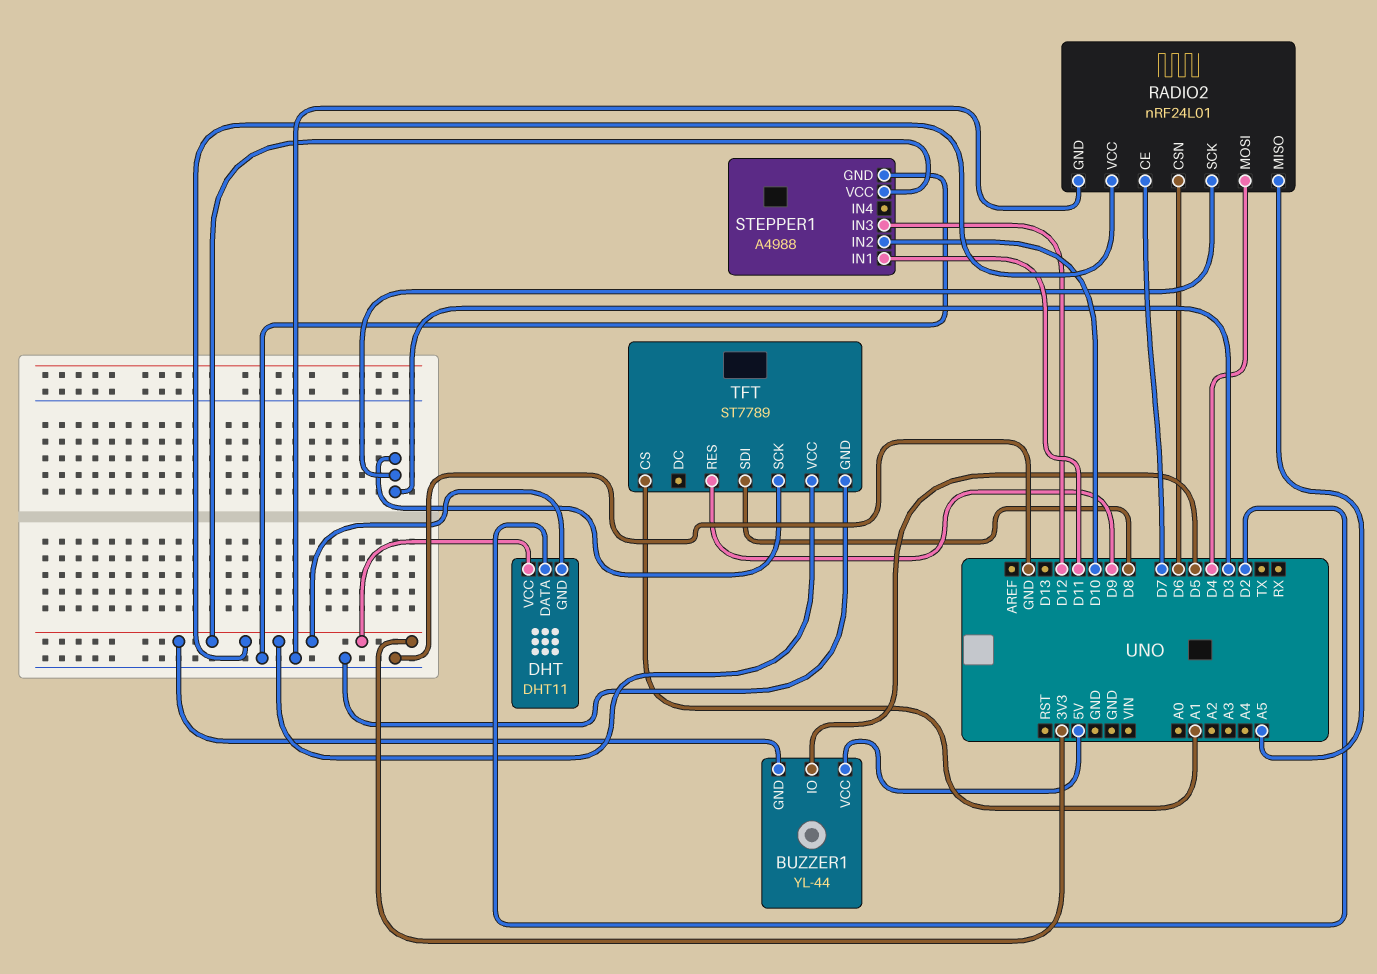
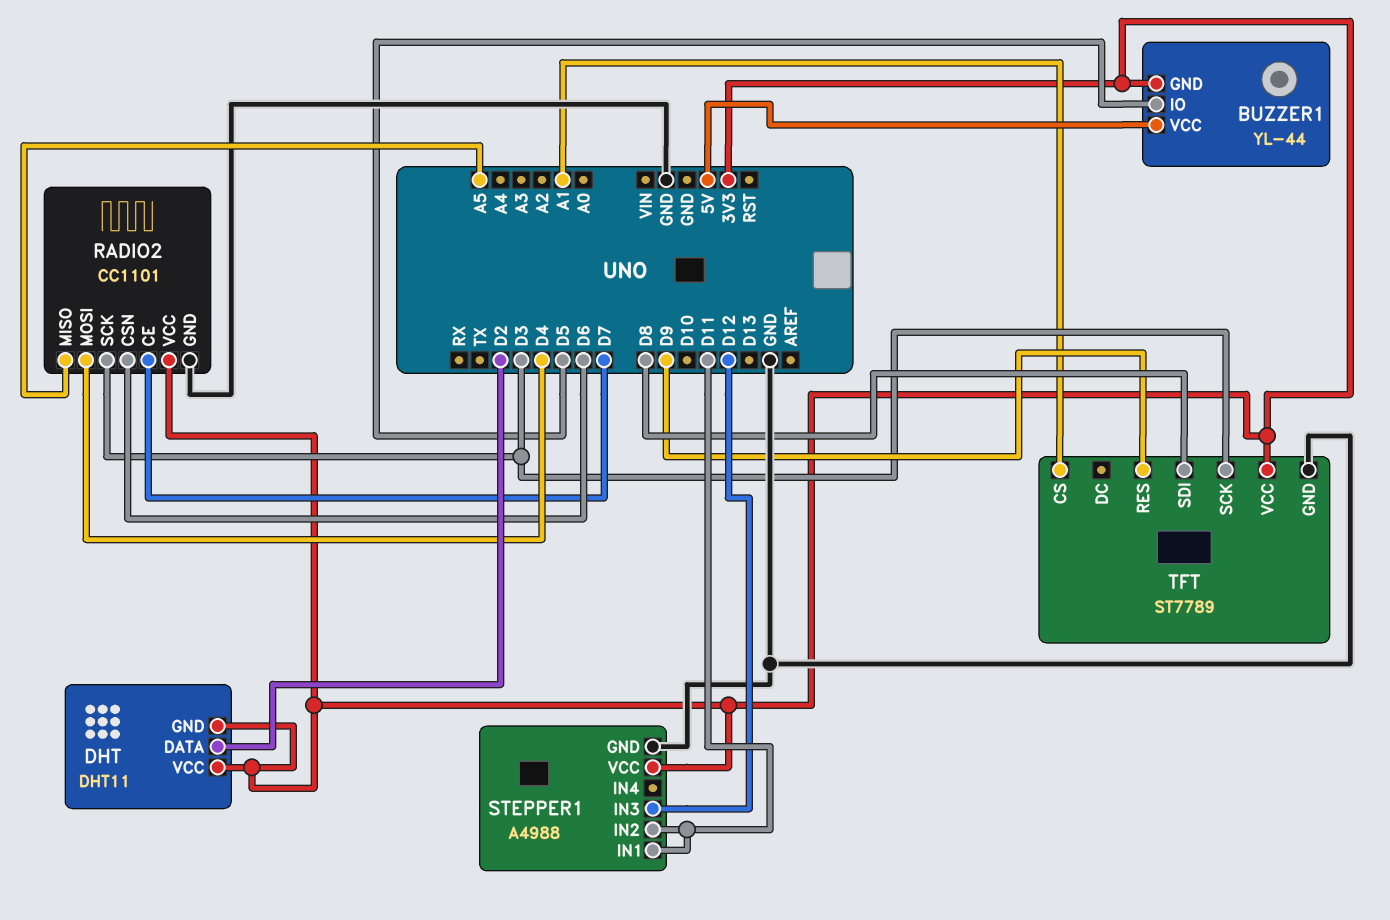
RADIO2: nRF24L01 -> CC1101
STEPPER1 pin IN2: D10 -> D11

